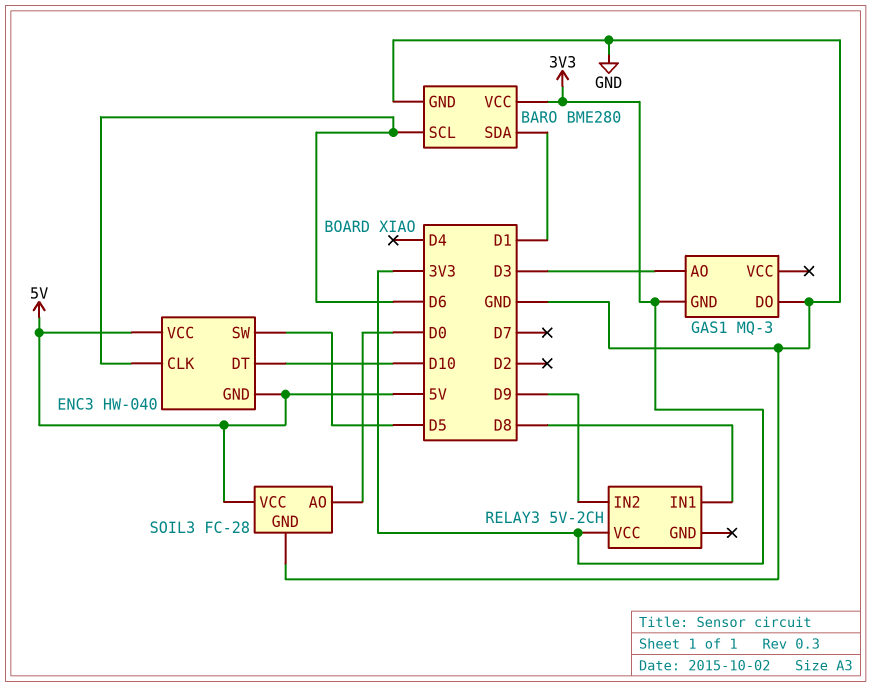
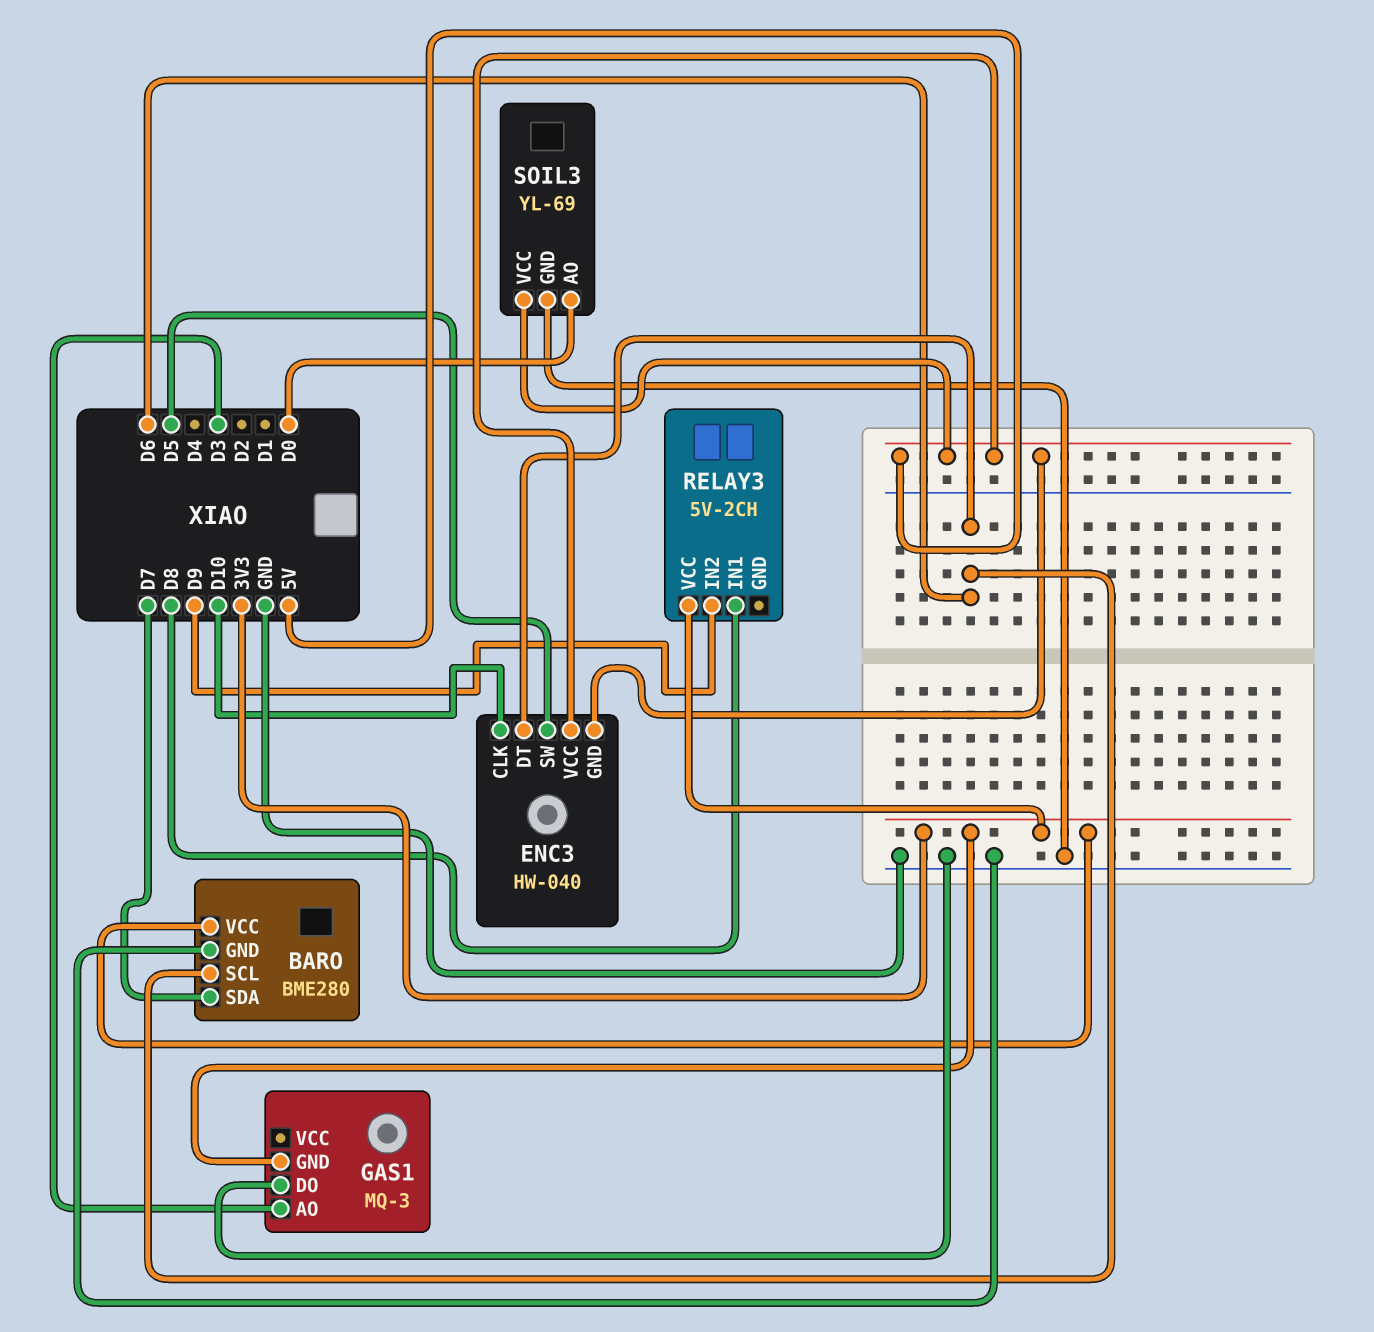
BARO pin SDA: D1 -> D7
ENC3 pin CLK: D6 -> D10
ENC3 pin DT: D10 -> D6
SOIL3: FC-28 -> YL-69

